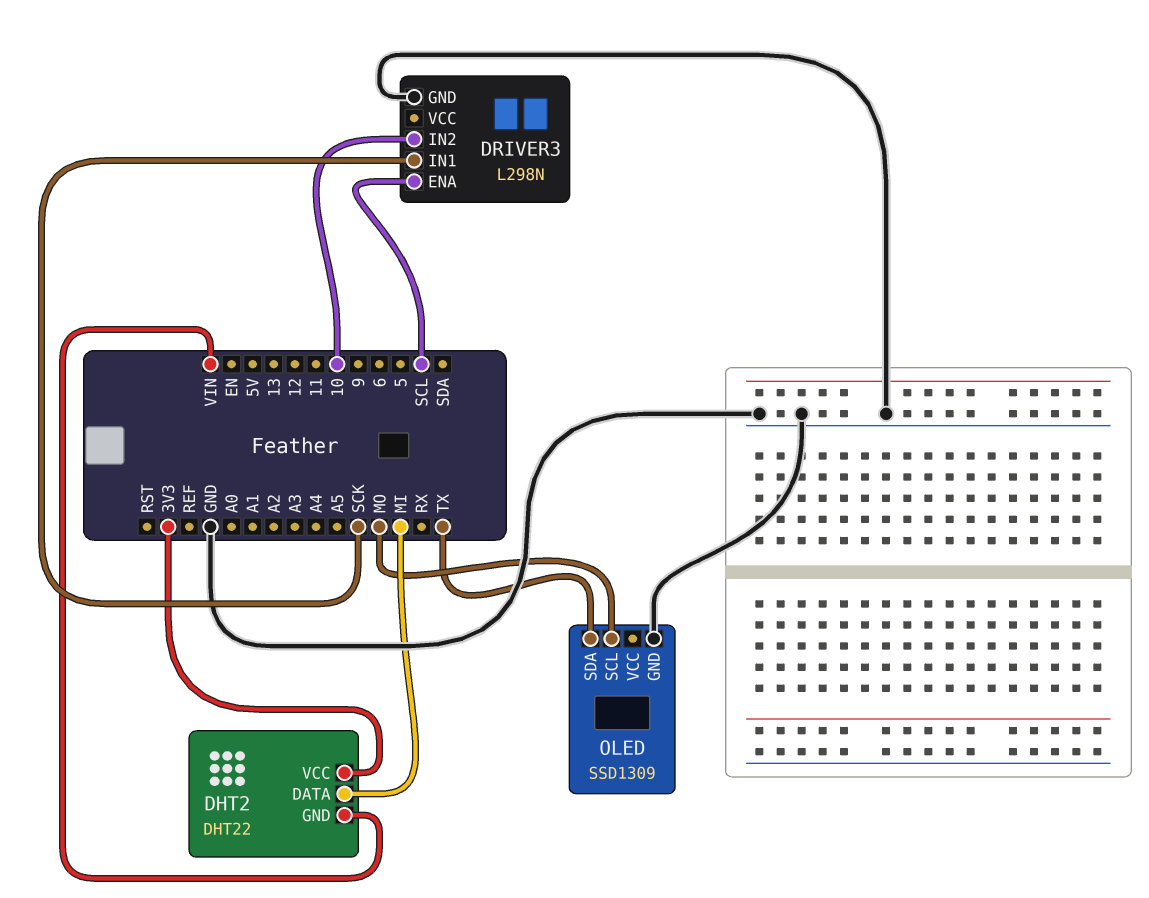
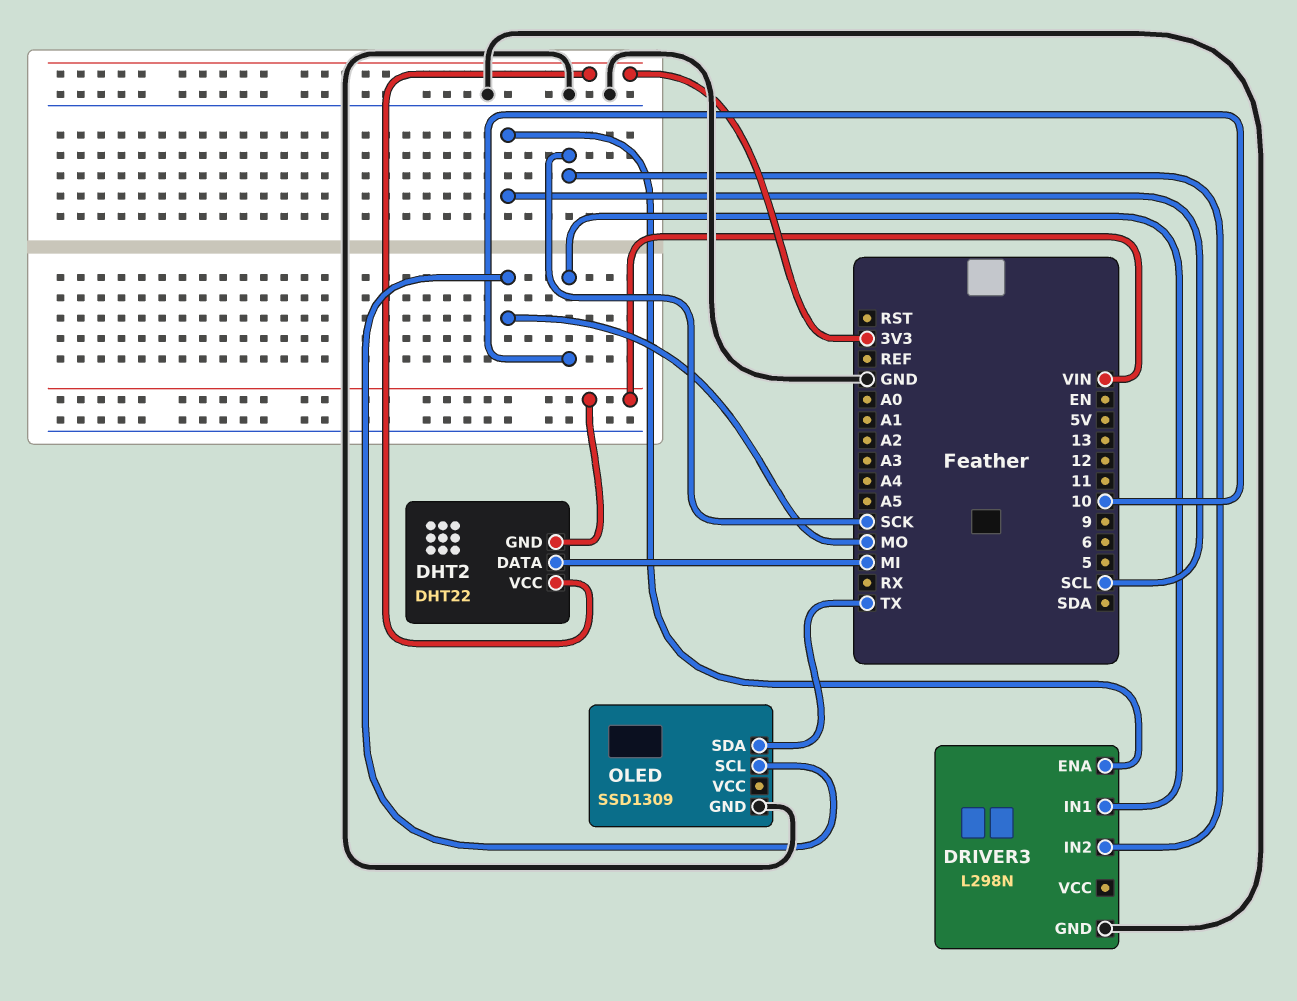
DRIVER3 pin IN1: SCK -> 10
DRIVER3 pin IN2: 10 -> SCK

